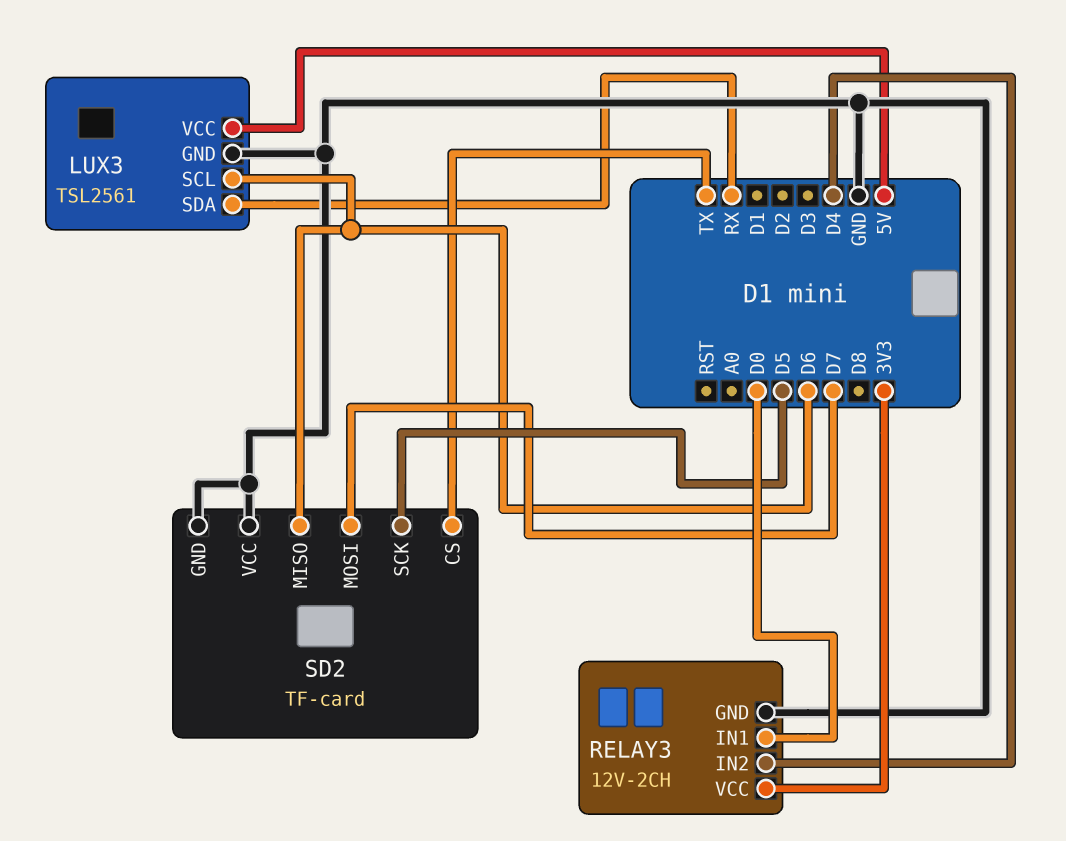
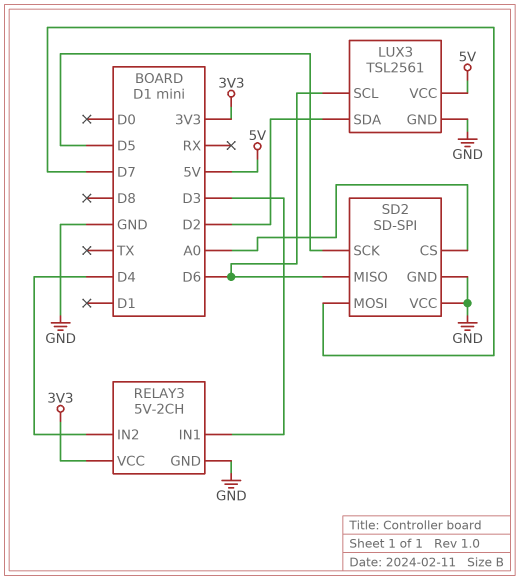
LUX3 pin SDA: RX -> D2
RELAY3: 12V-2CH -> 5V-2CH
RELAY3 pin IN1: D0 -> D3
SD2: TF-card -> SD-SPI
SD2 pin CS: TX -> A0

